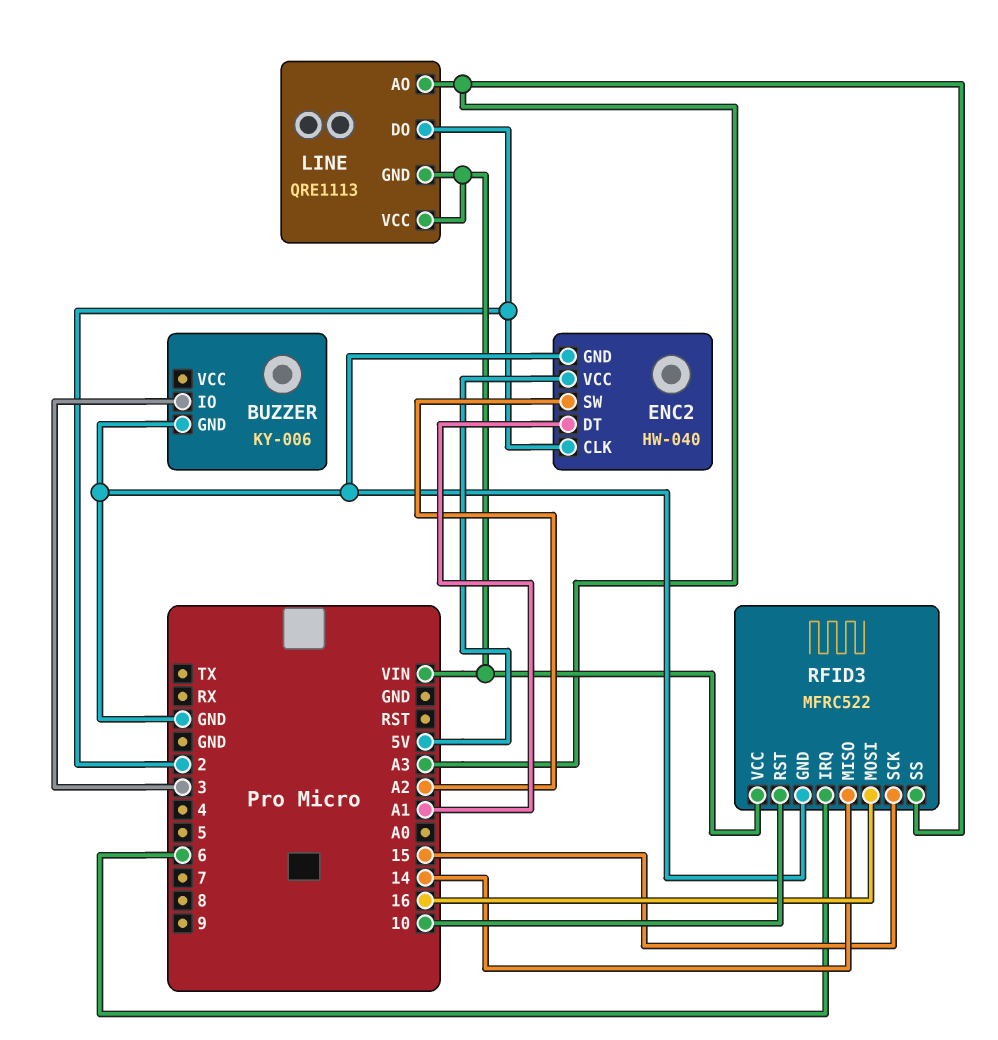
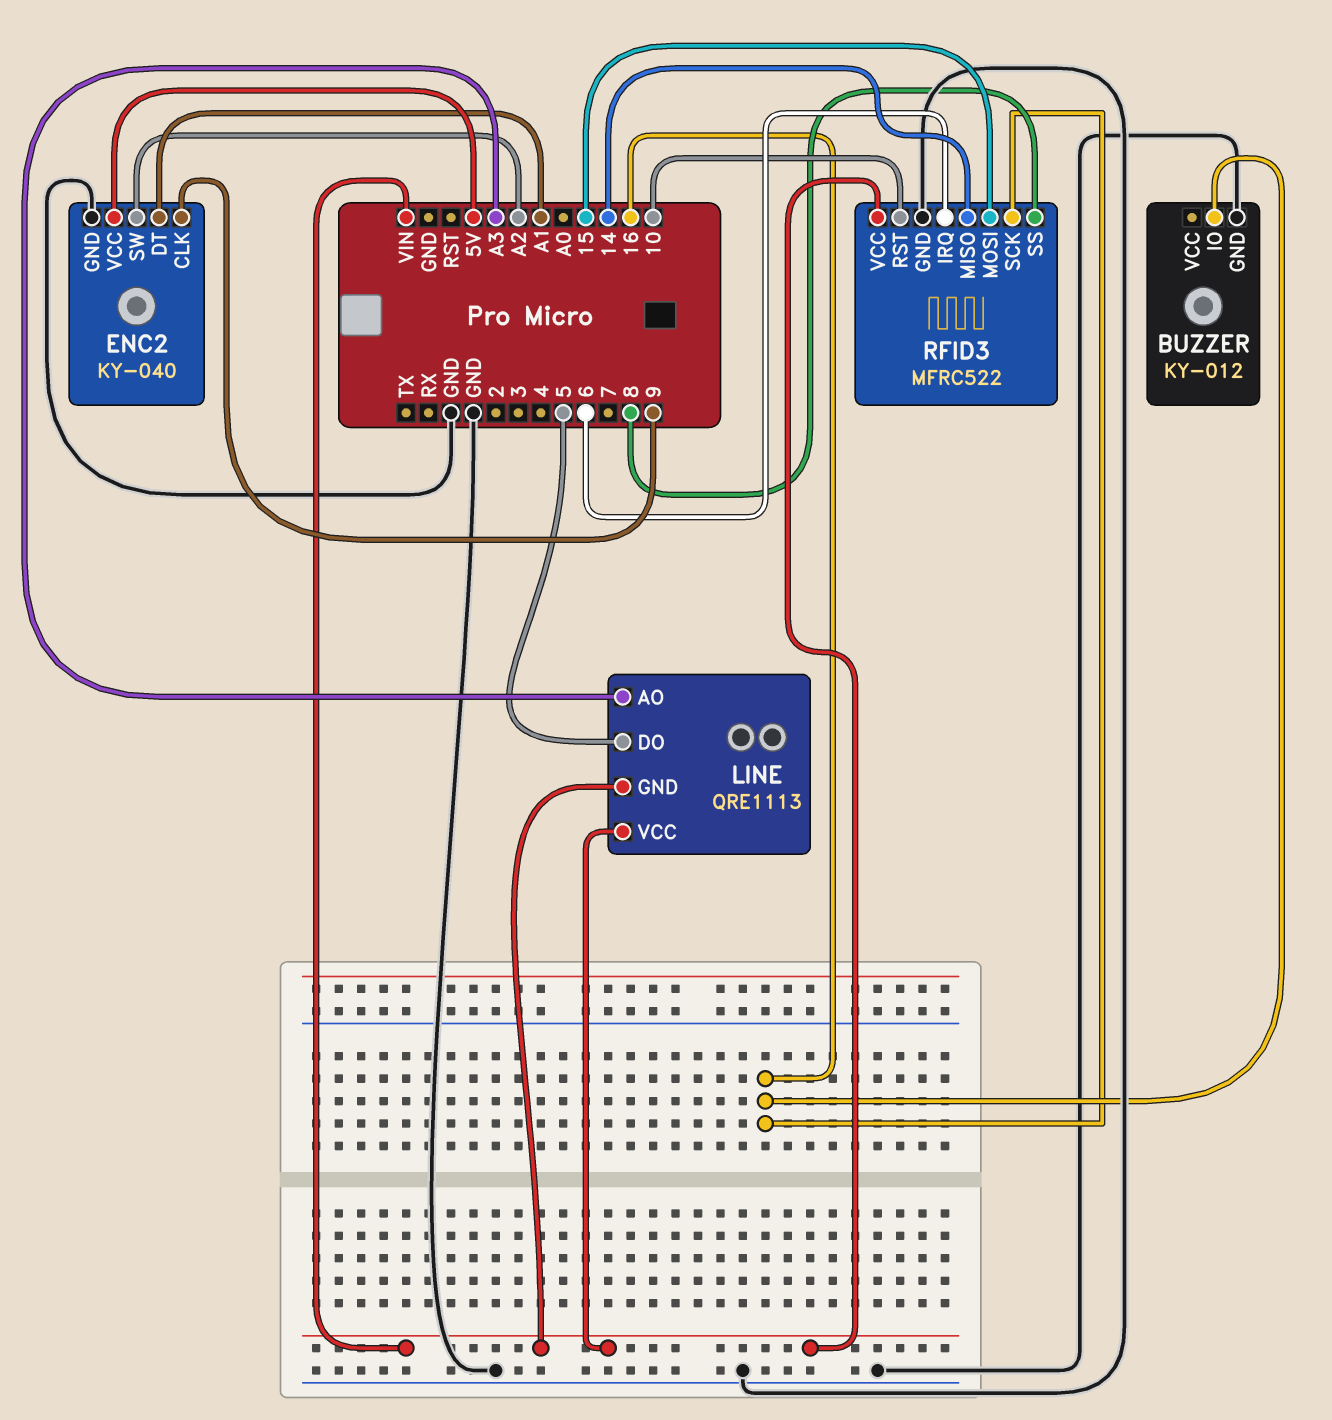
BUZZER: KY-006 -> KY-012
BUZZER pin IO: 3 -> 16
ENC2: HW-040 -> KY-040
ENC2 pin CLK: 2 -> 9
LINE pin DO: 2 -> 5
RFID3 pin MOSI: 16 -> 15
RFID3 pin SCK: 15 -> 16
RFID3 pin SS: A3 -> 8

